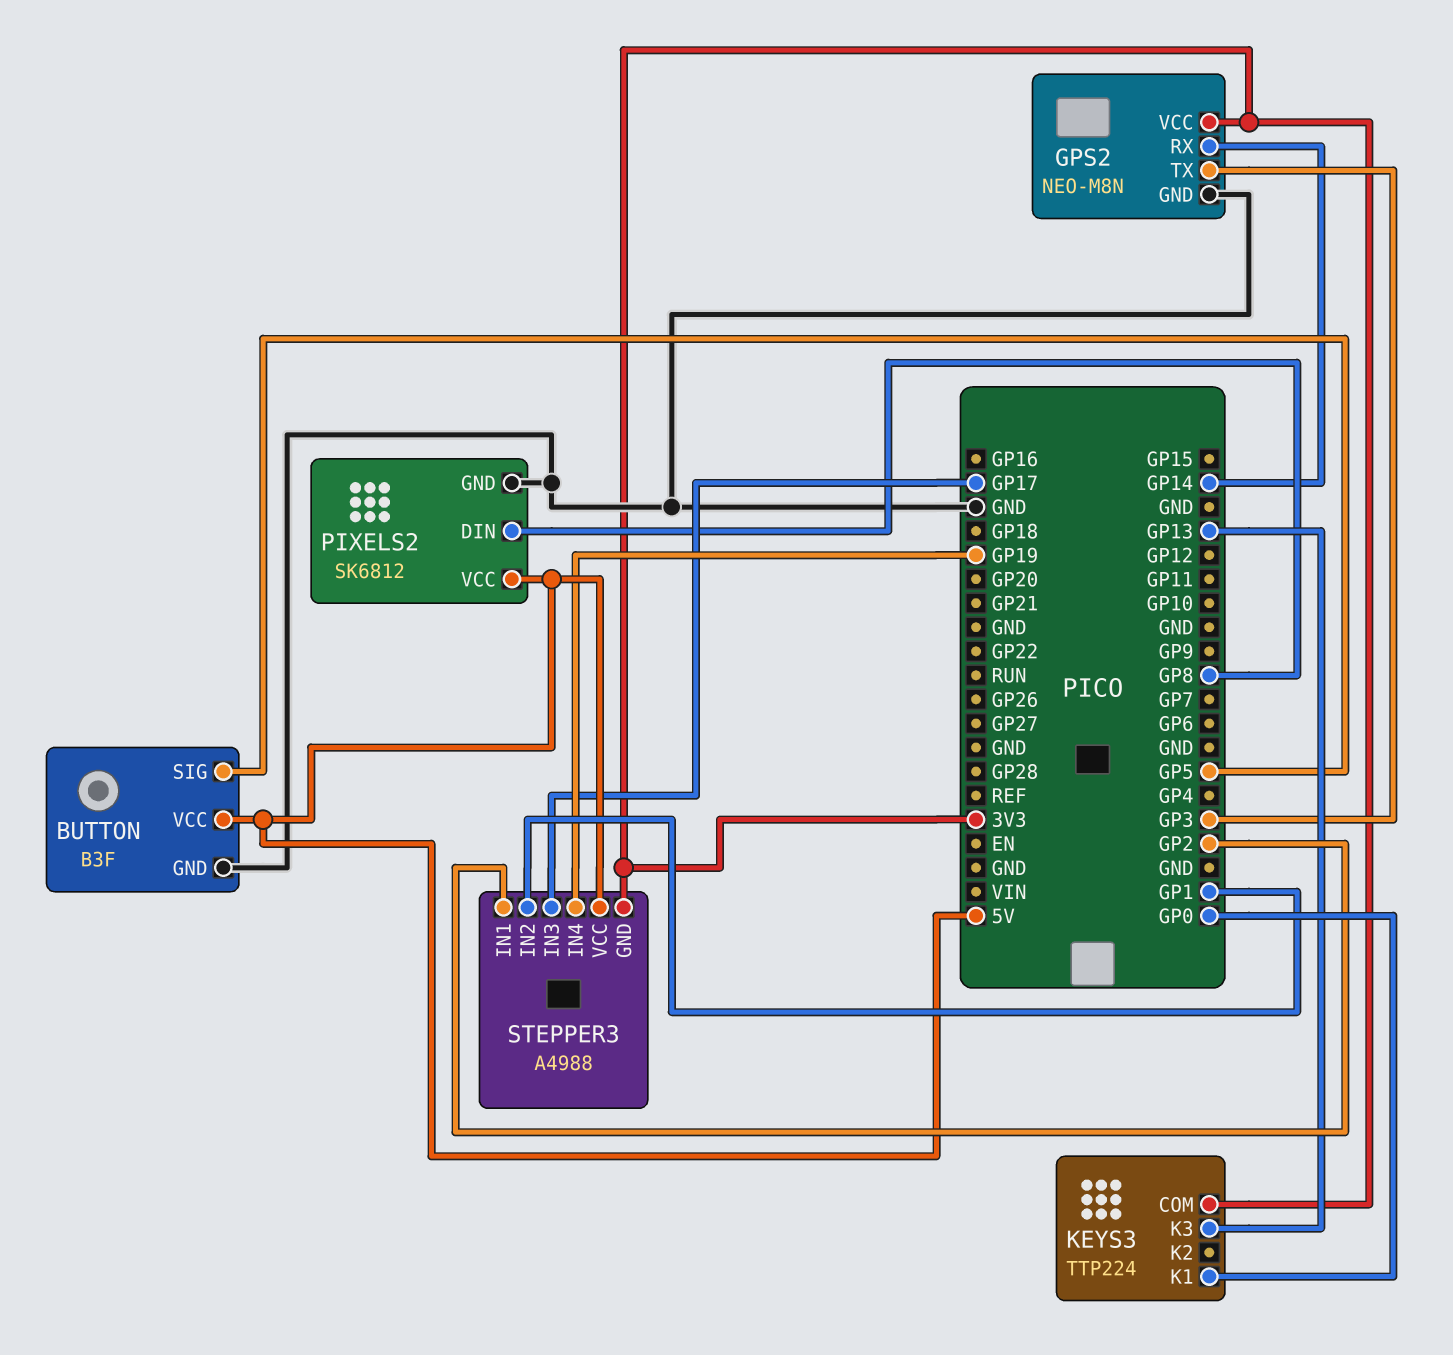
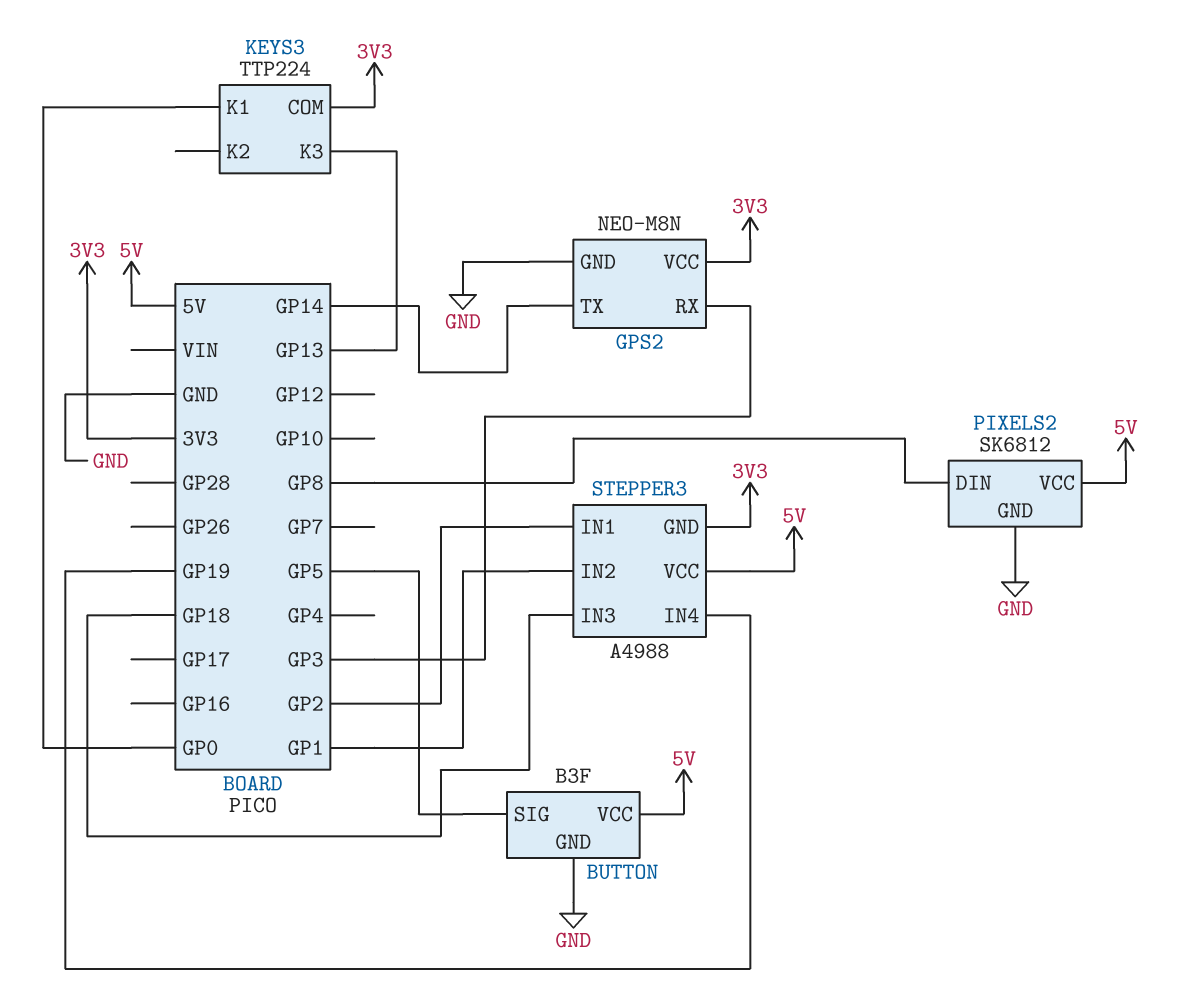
GPS2 pin RX: GP14 -> GP3
GPS2 pin TX: GP3 -> GP14
STEPPER3 pin IN3: GP17 -> GP18

